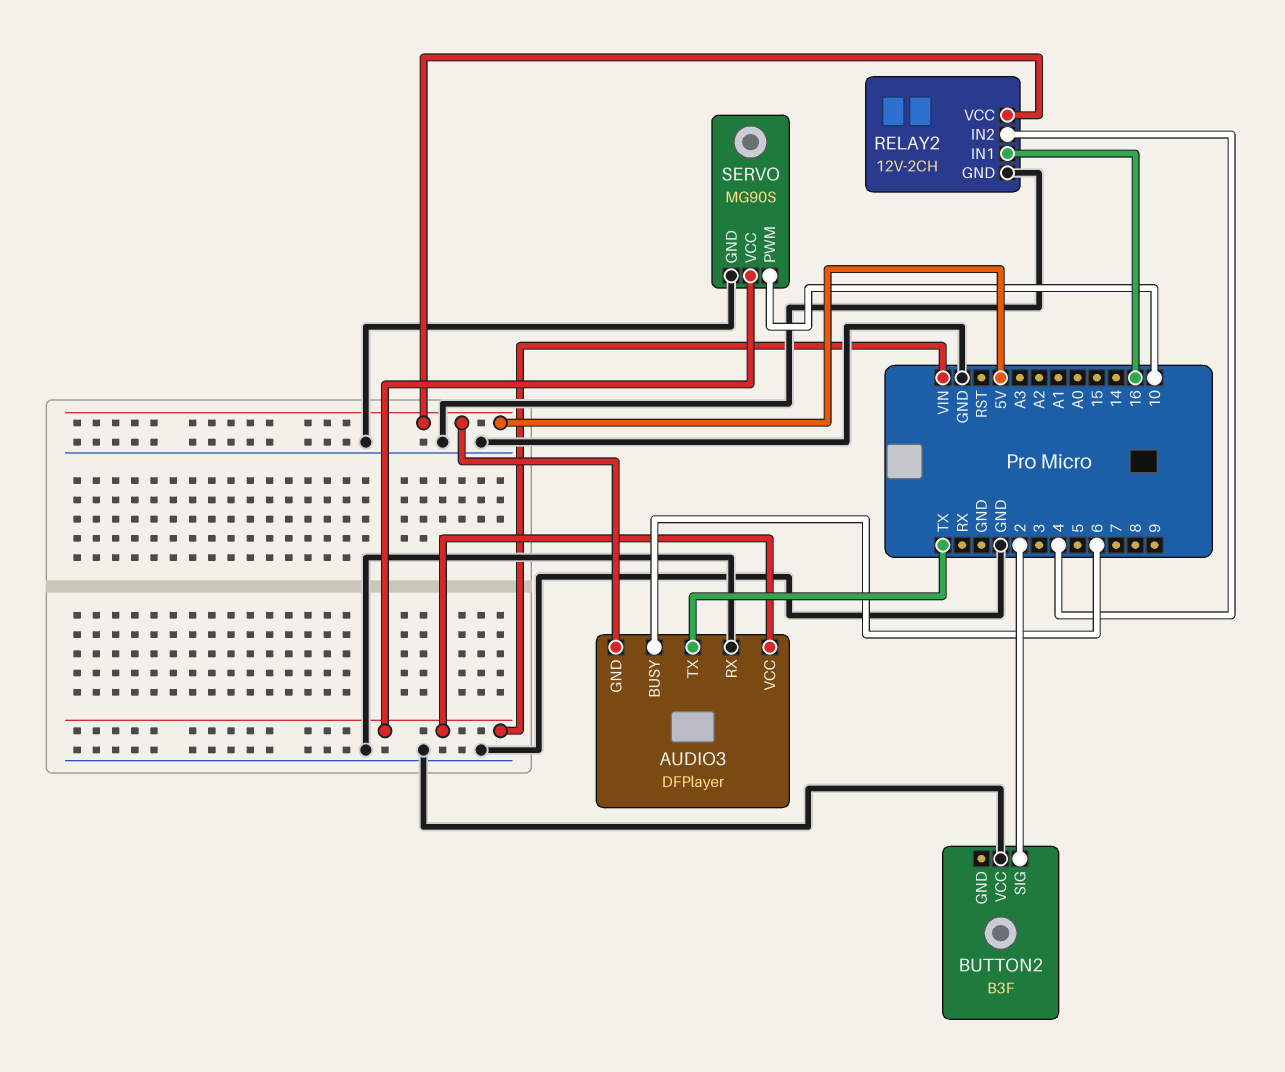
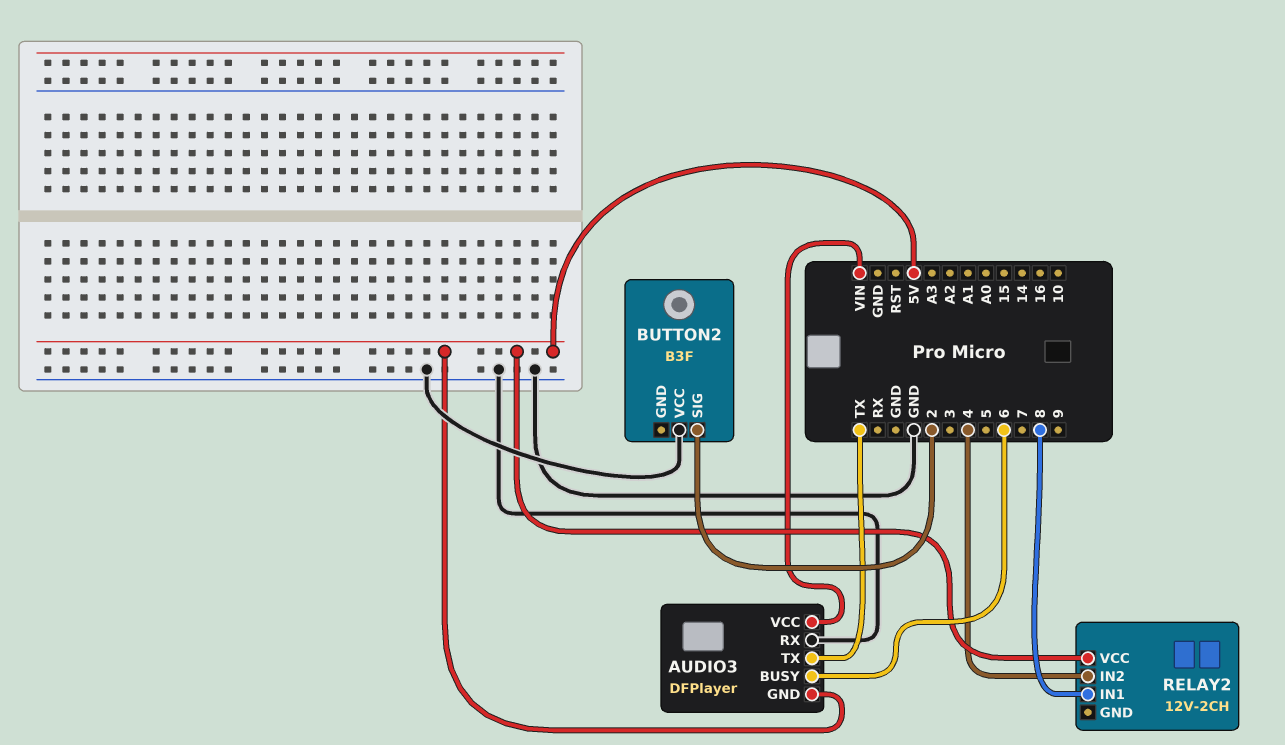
RELAY2 pin GND: GND -> none
RELAY2 pin IN1: 16 -> 8
SERVO: MG90S -> none
SERVO pin GND: GND -> none
SERVO pin PWM: 10 -> none
SERVO pin VCC: VIN -> none

